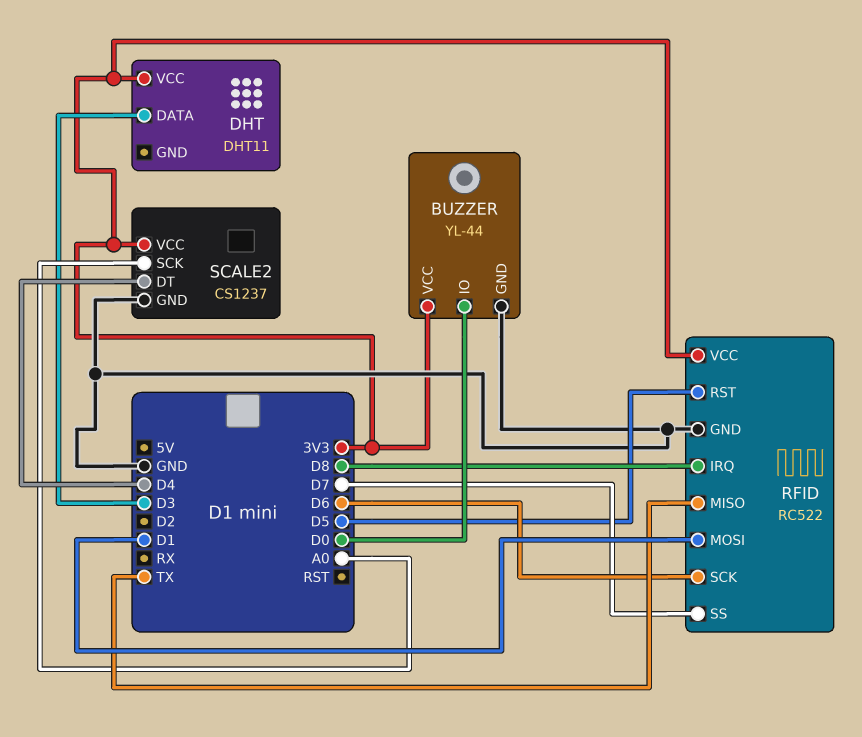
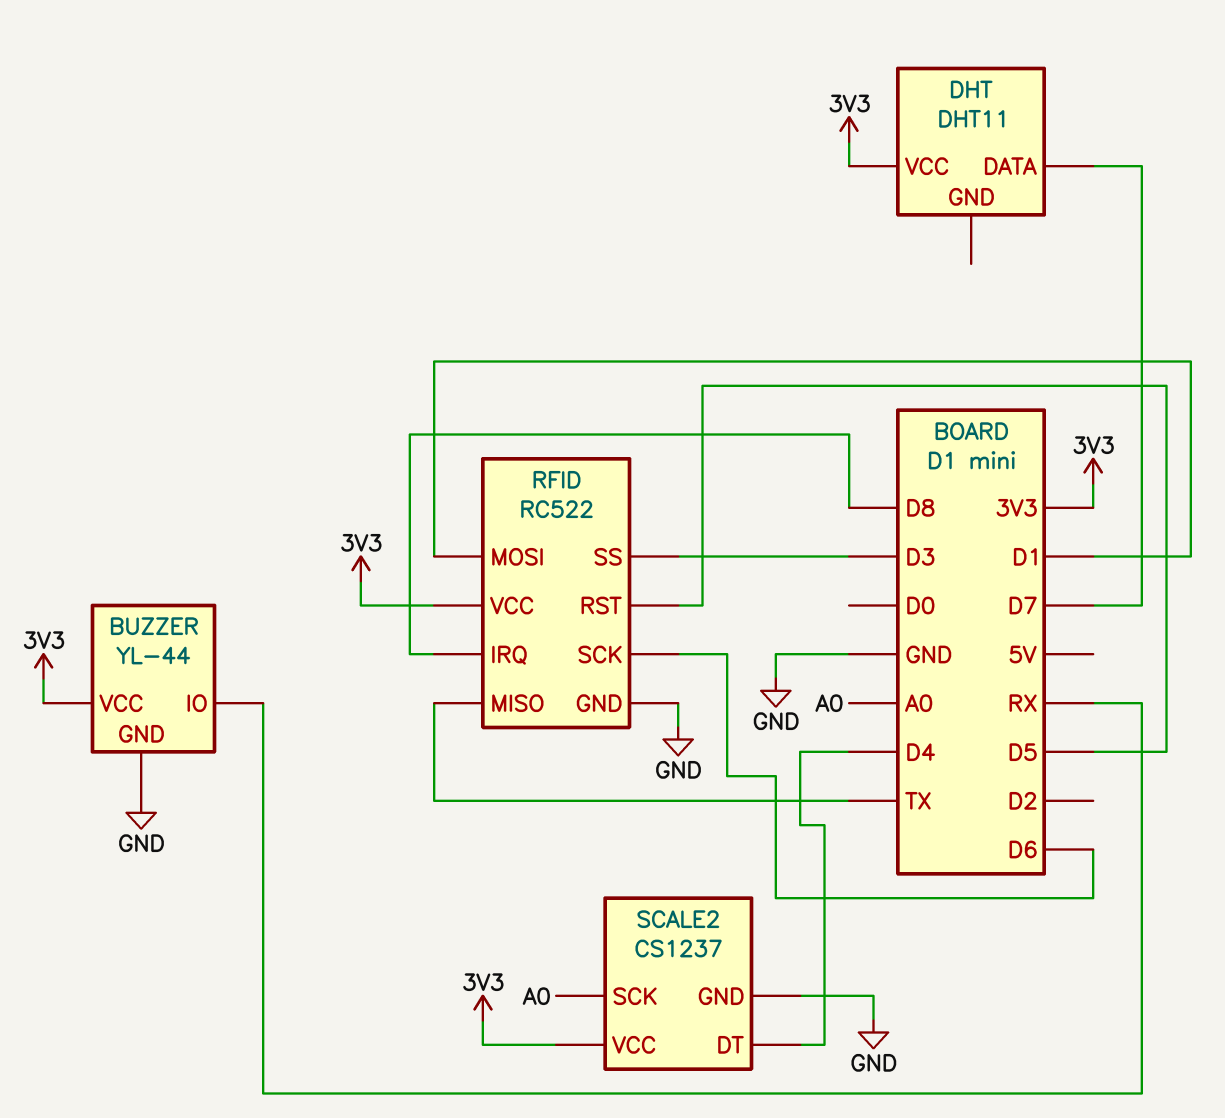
BUZZER pin IO: D0 -> RX
DHT pin DATA: D3 -> D7
RFID pin SS: D7 -> D3

